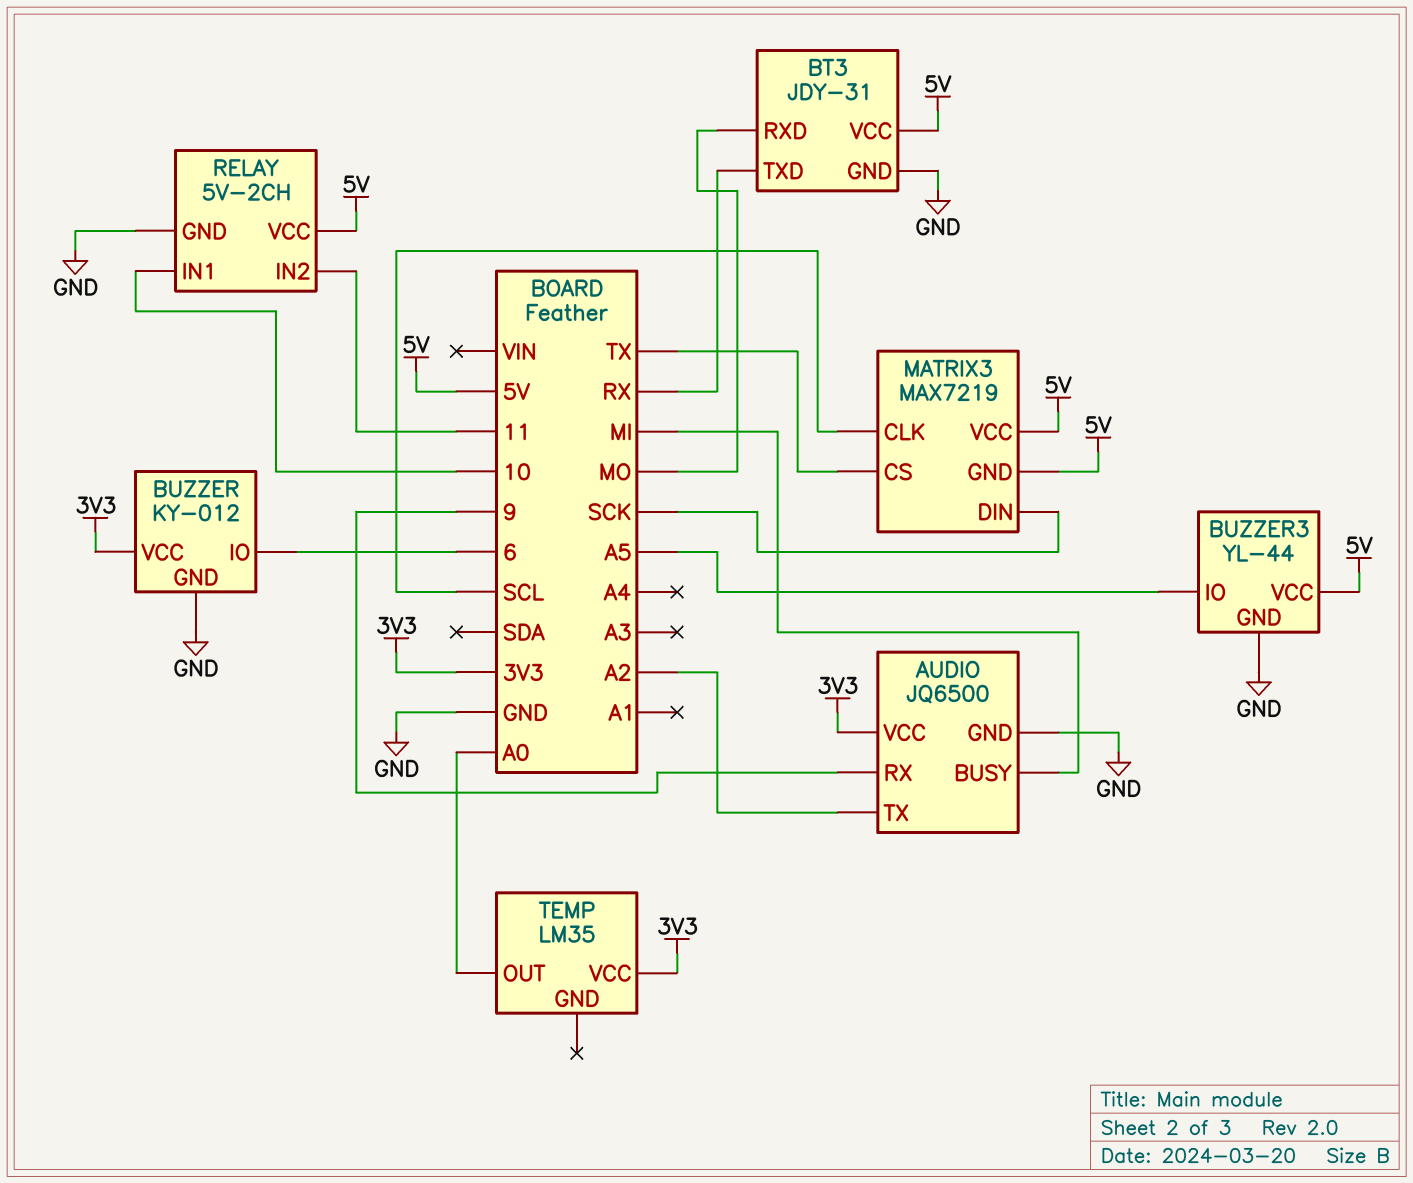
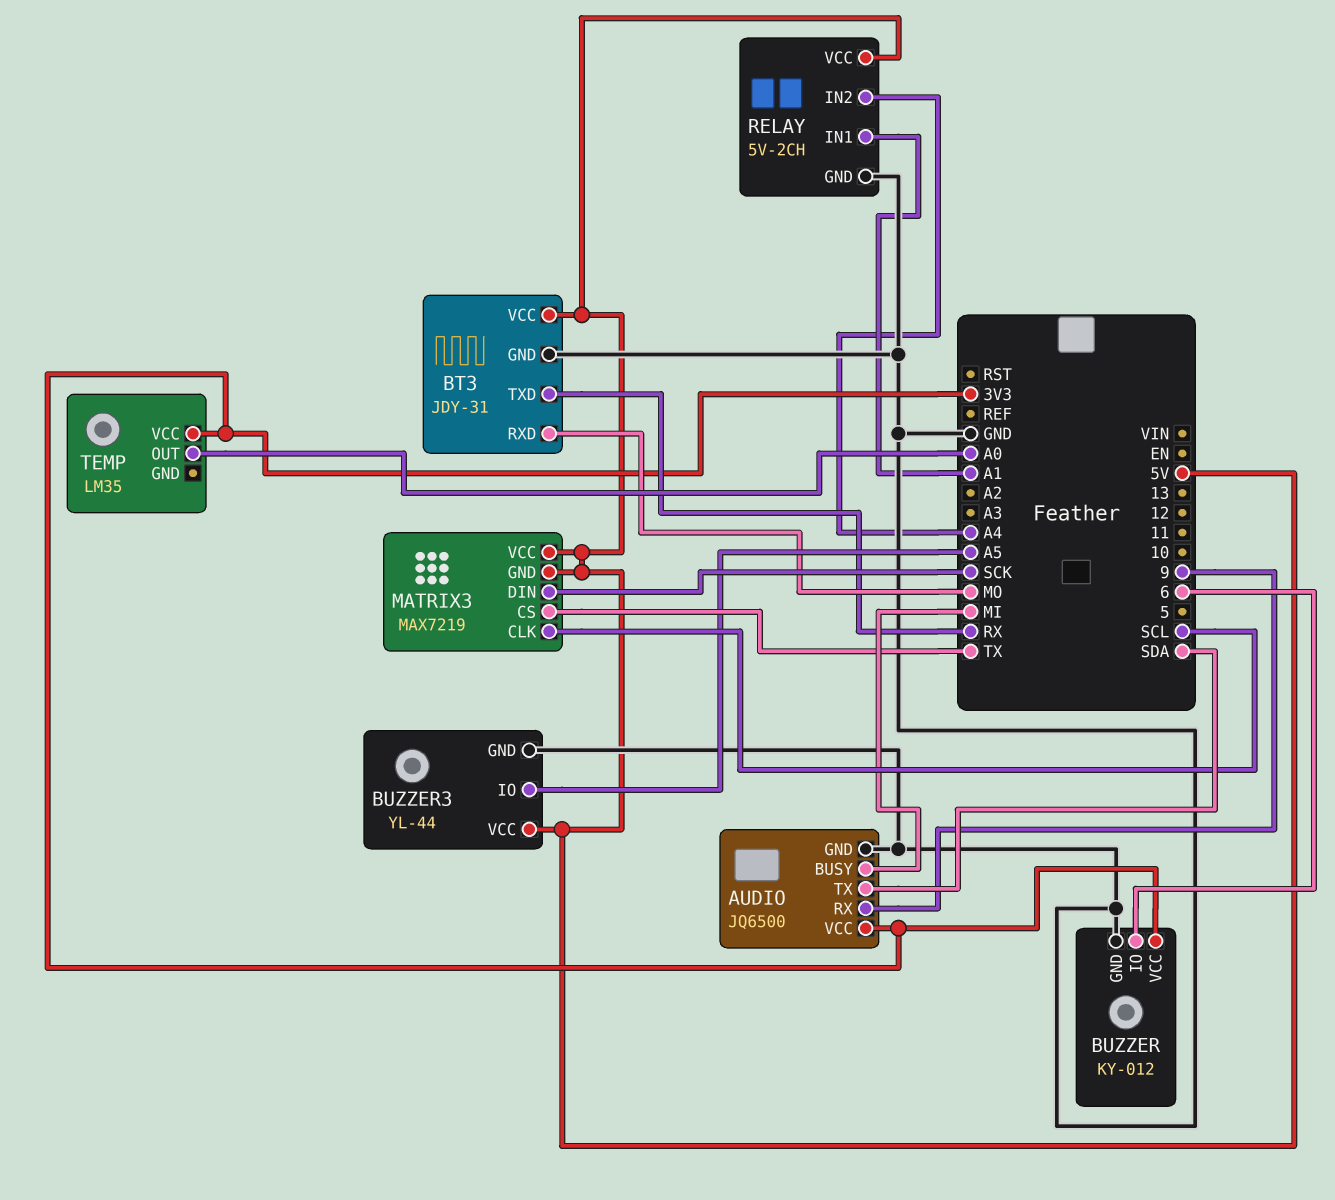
AUDIO pin TX: A2 -> SDA
RELAY pin IN1: 10 -> A1
RELAY pin IN2: 11 -> A4

